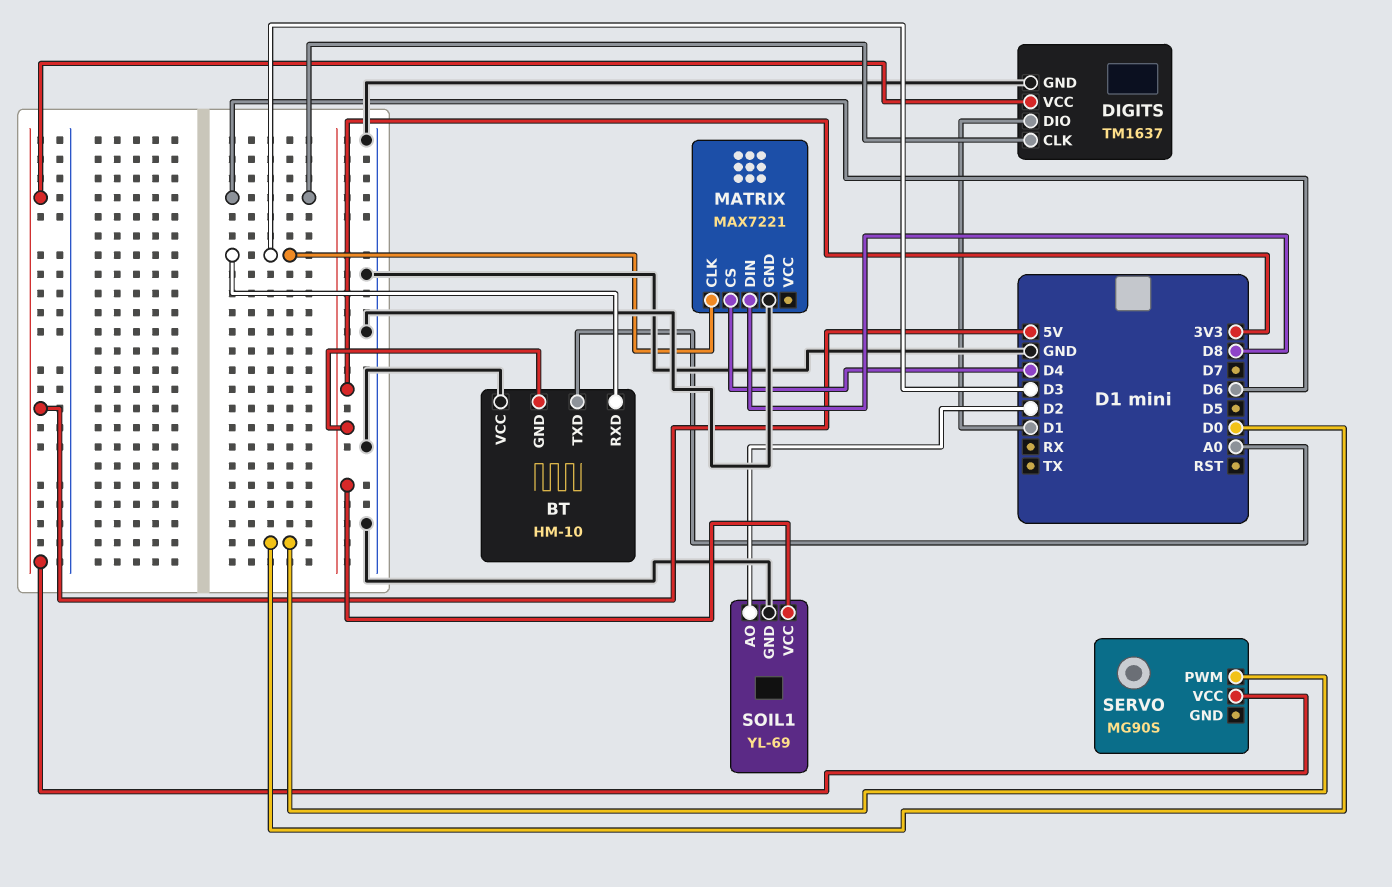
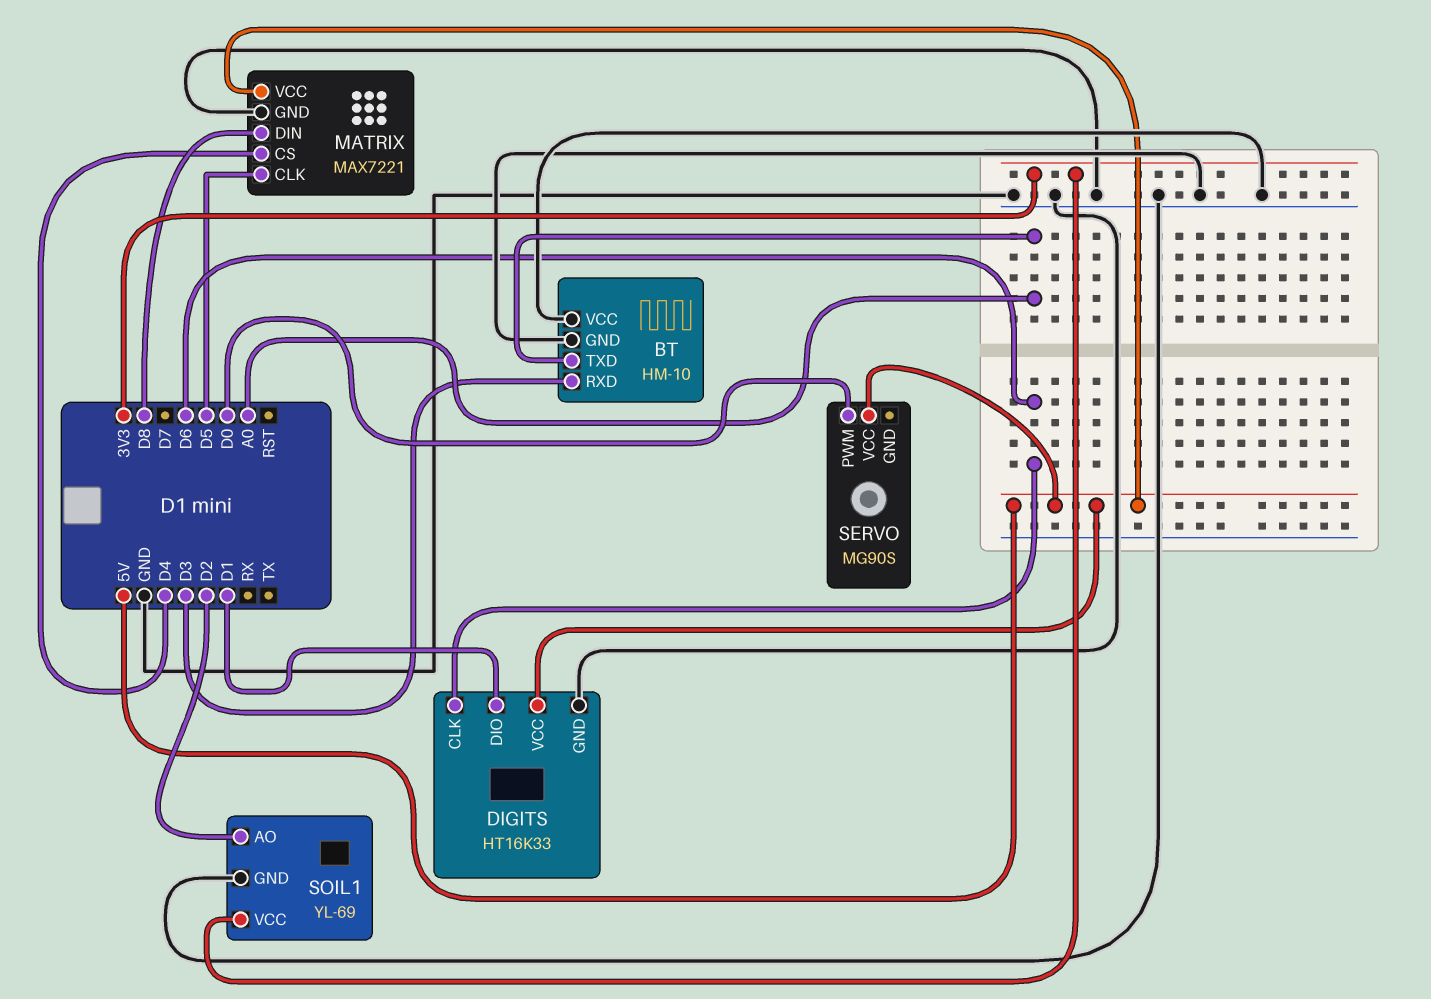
BT pin GND: 3V3 -> GND
DIGITS: TM1637 -> HT16K33
MATRIX pin CLK: D3 -> D5
MATRIX pin VCC: none -> 5V

